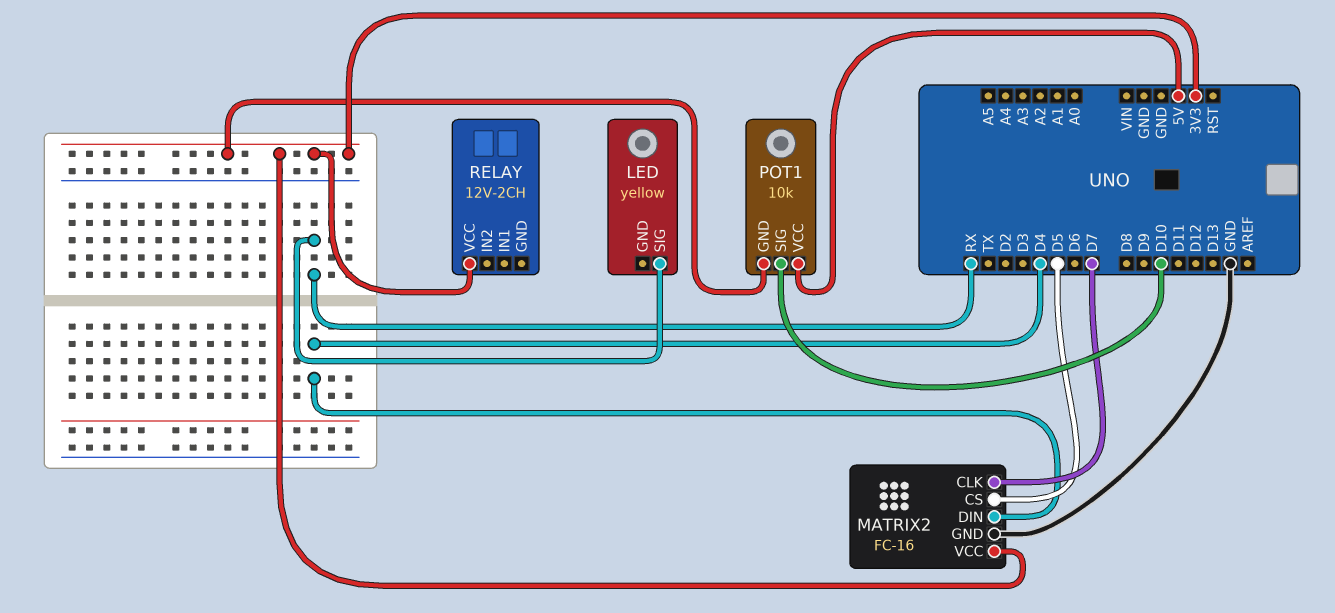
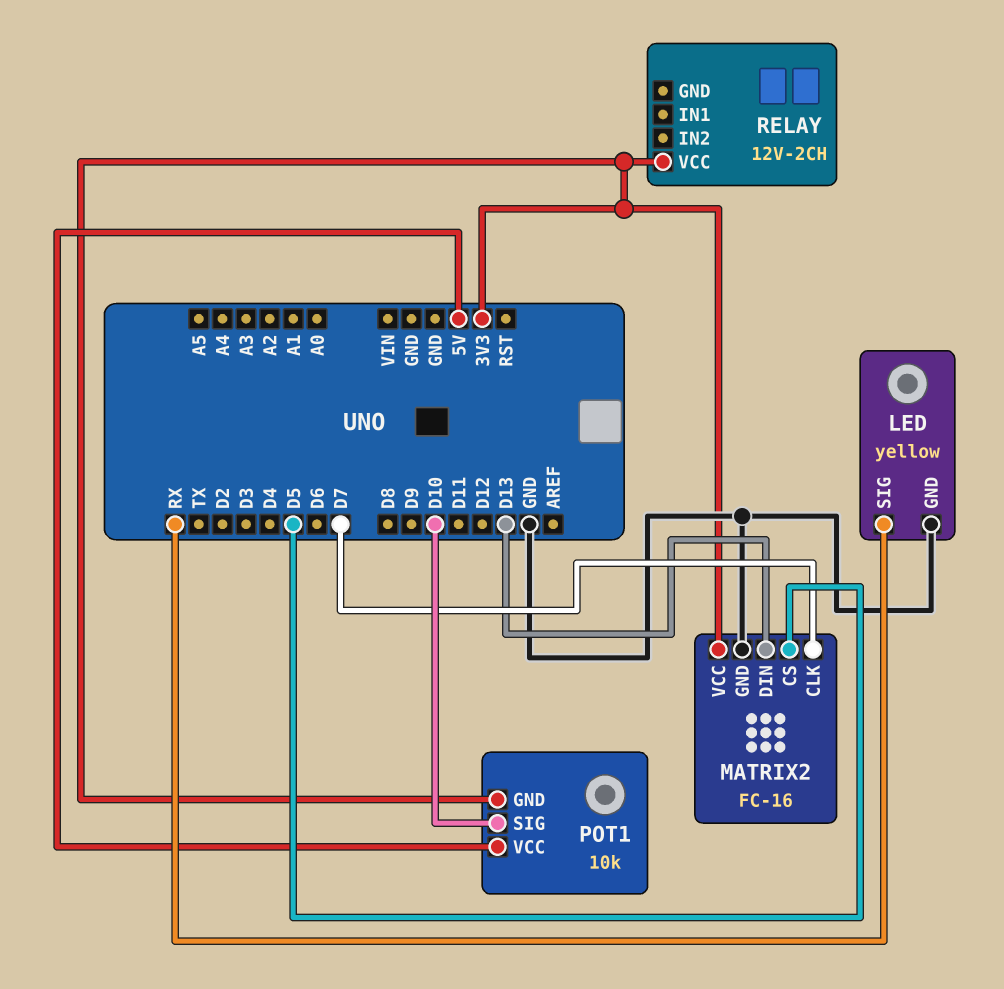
LED pin GND: none -> GND
MATRIX2 pin DIN: D4 -> D13

